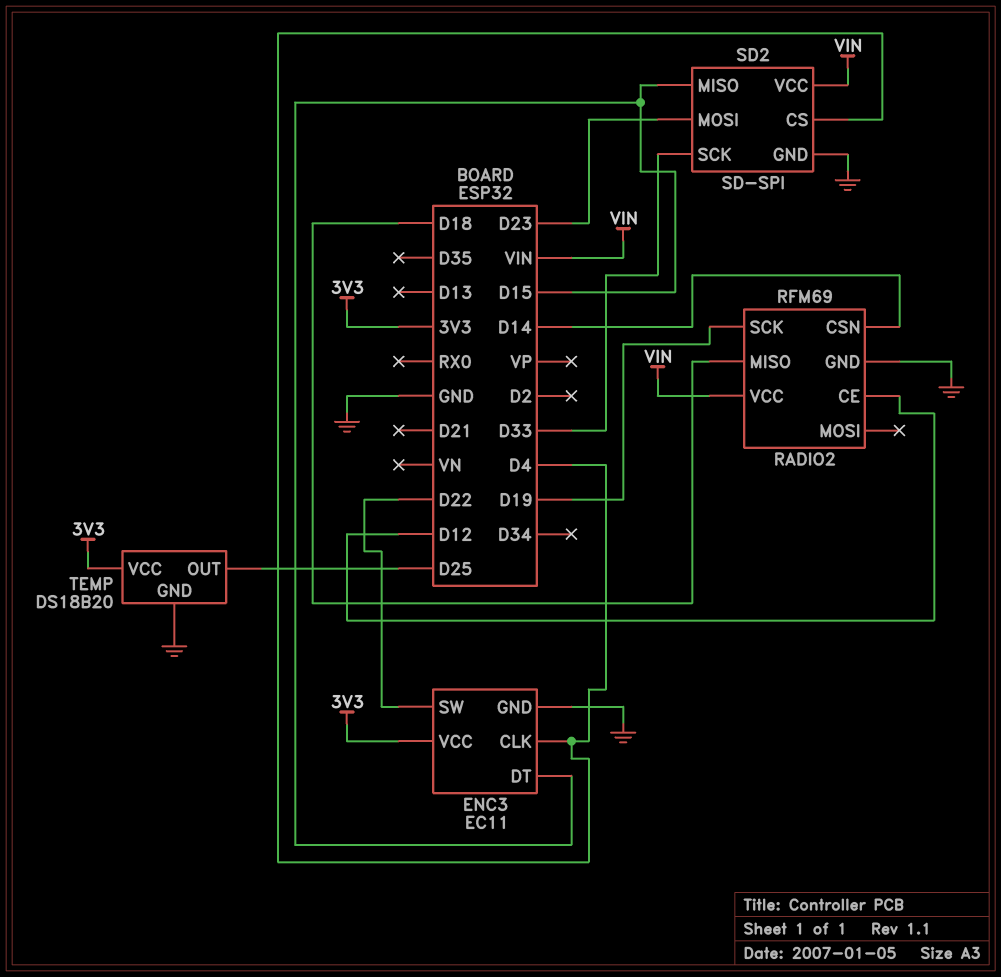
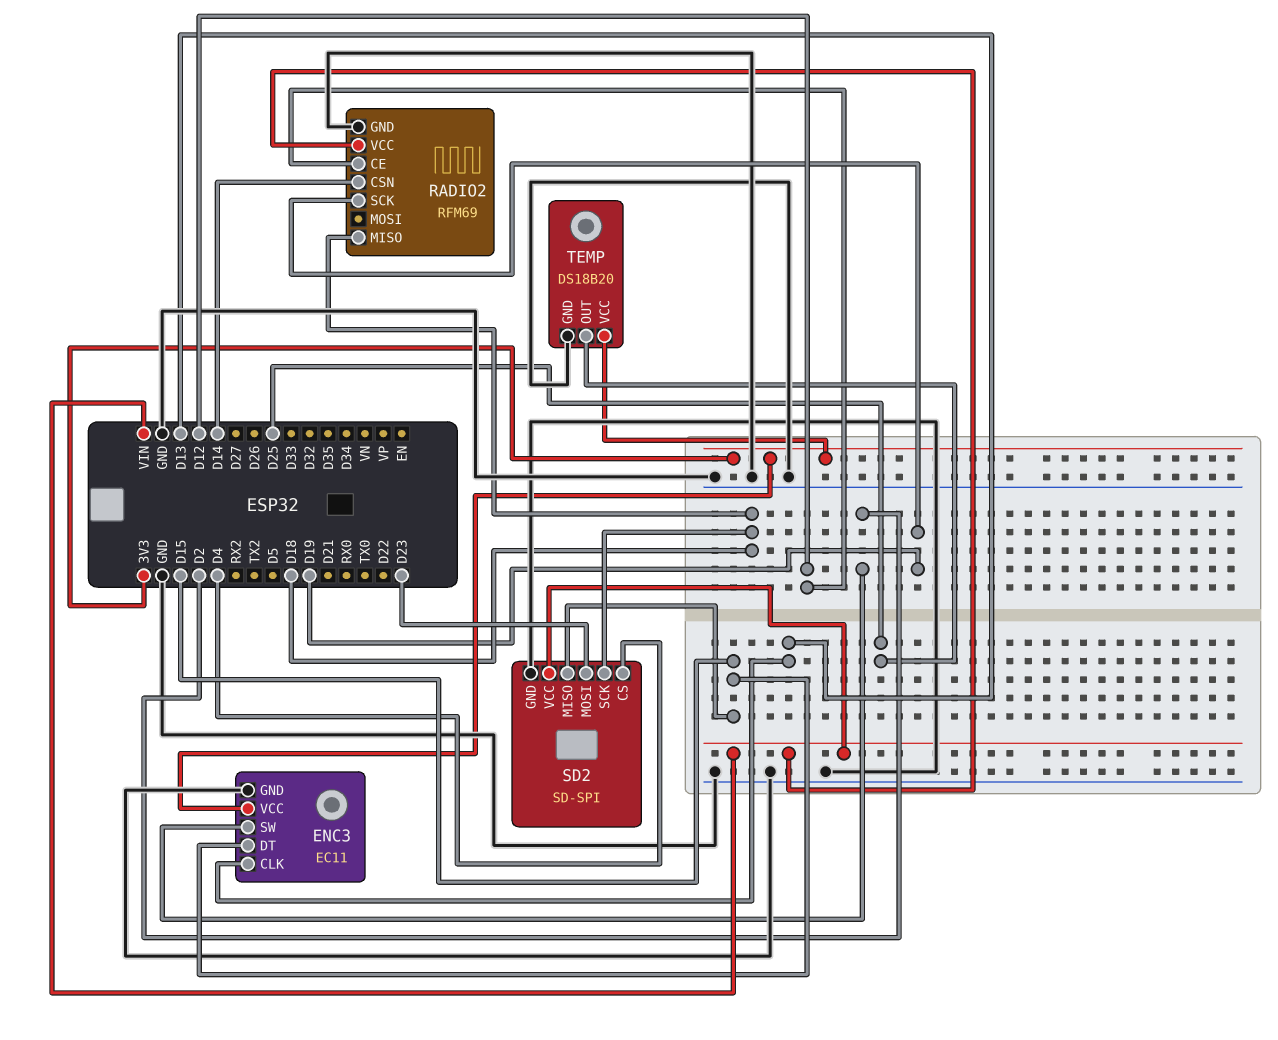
ENC3 pin CLK: D4 -> D13
ENC3 pin SW: D22 -> D2
SD2 pin SCK: D33 -> D18

